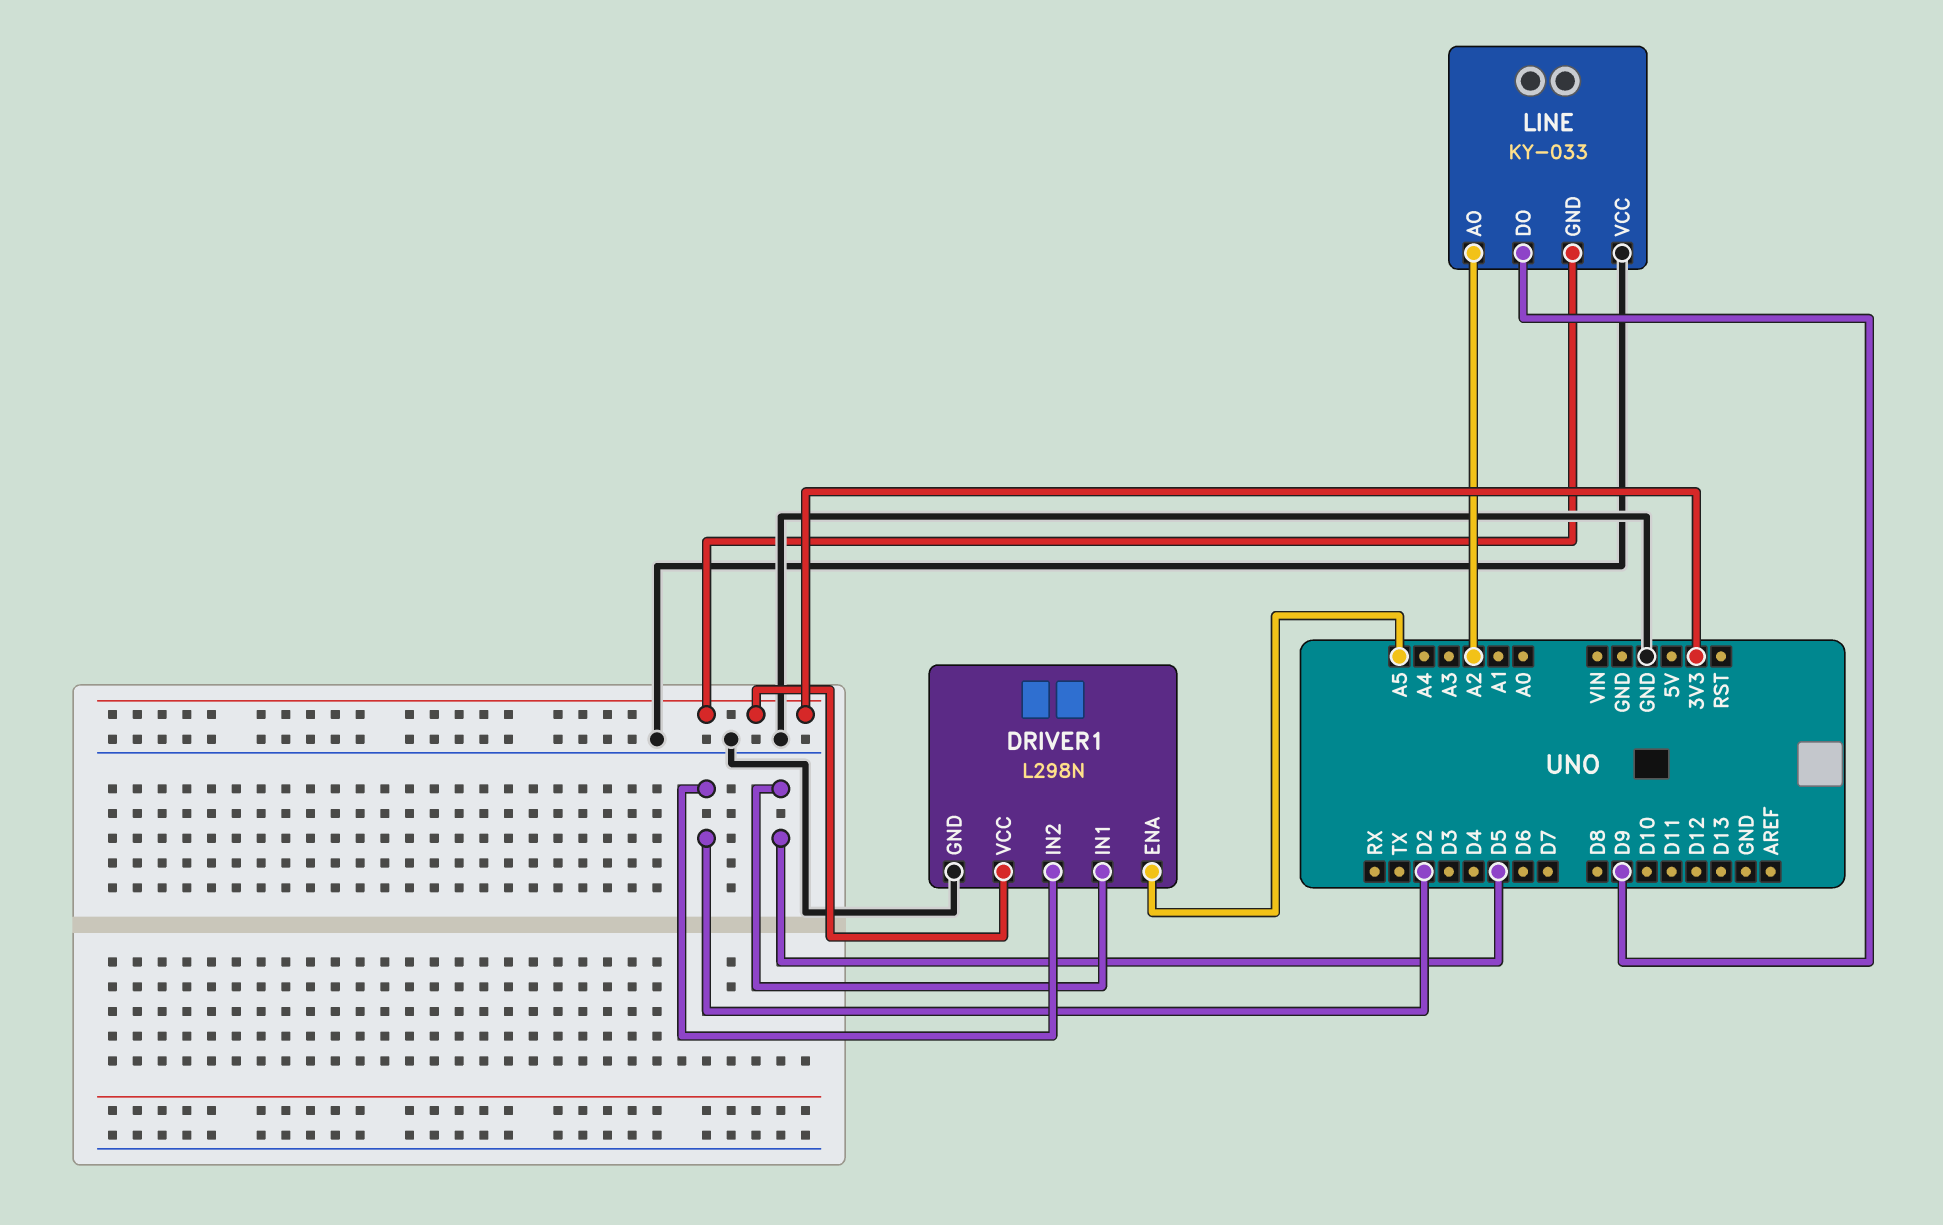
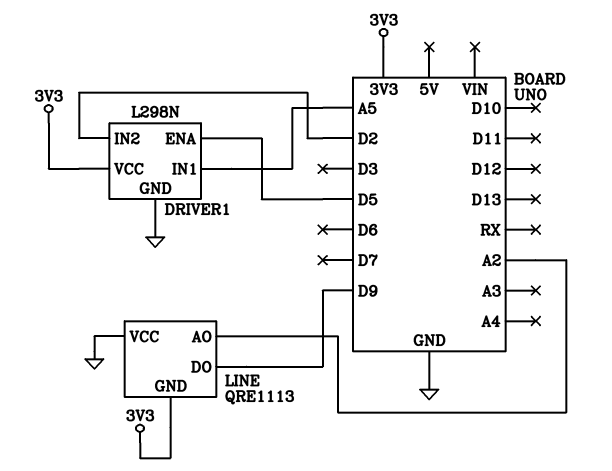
DRIVER1 pin ENA: A5 -> D5
DRIVER1 pin IN1: D5 -> A5
LINE: KY-033 -> QRE1113

